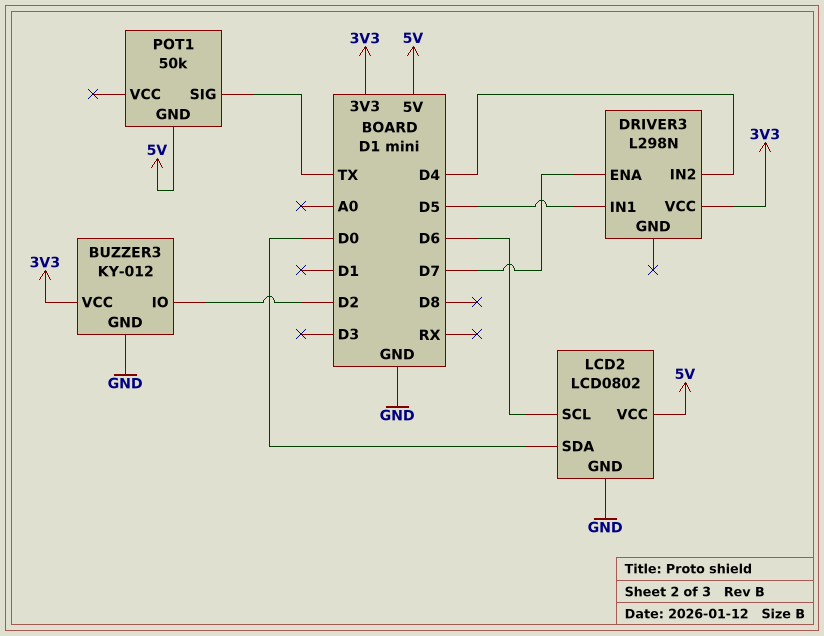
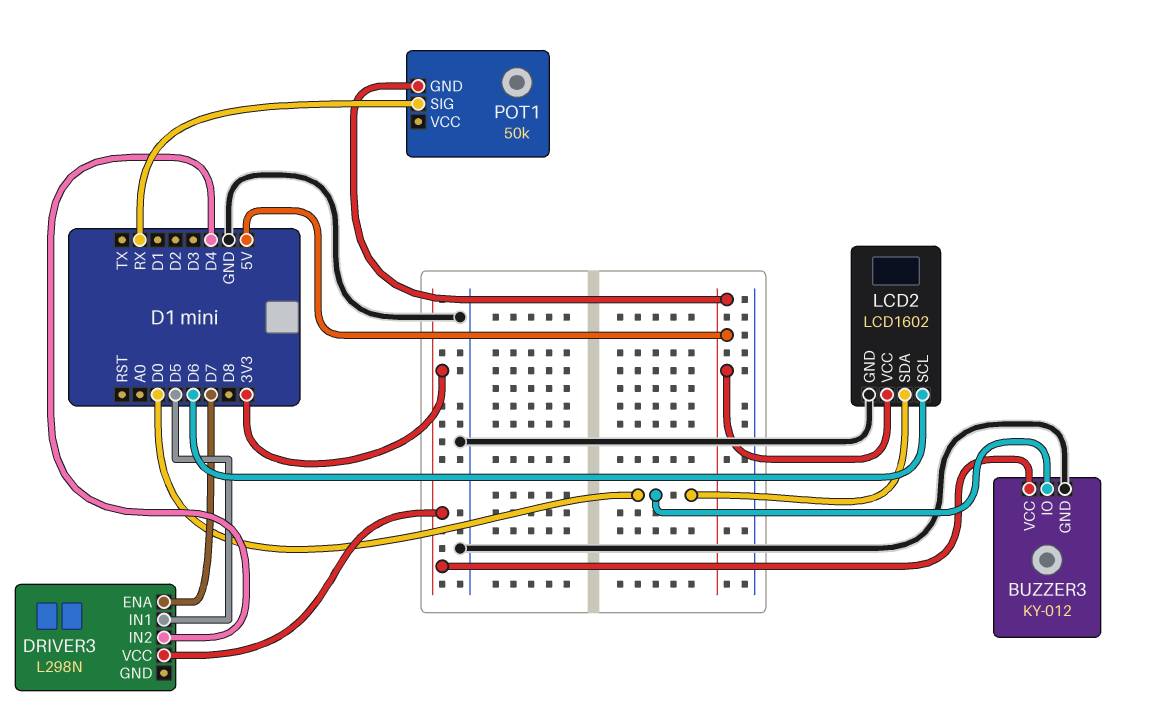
BUZZER3 pin IO: D2 -> D0
LCD2: LCD0802 -> LCD1602
POT1 pin SIG: TX -> RX

